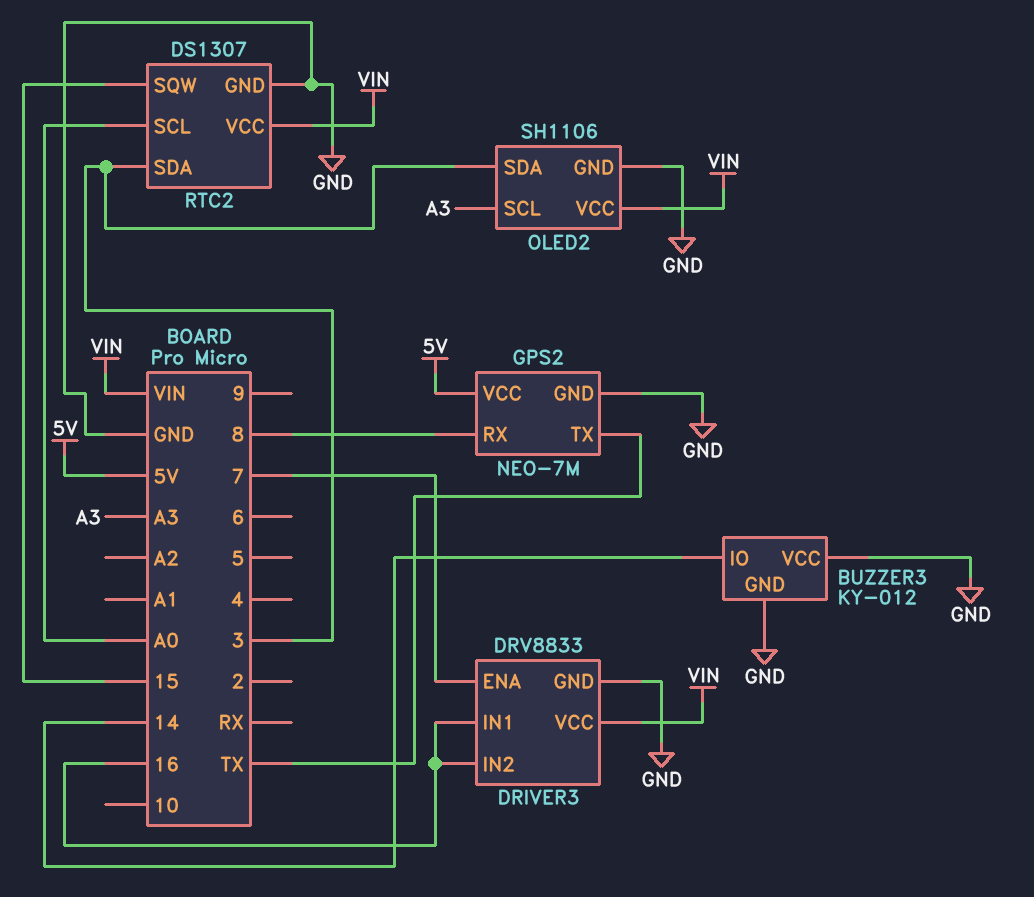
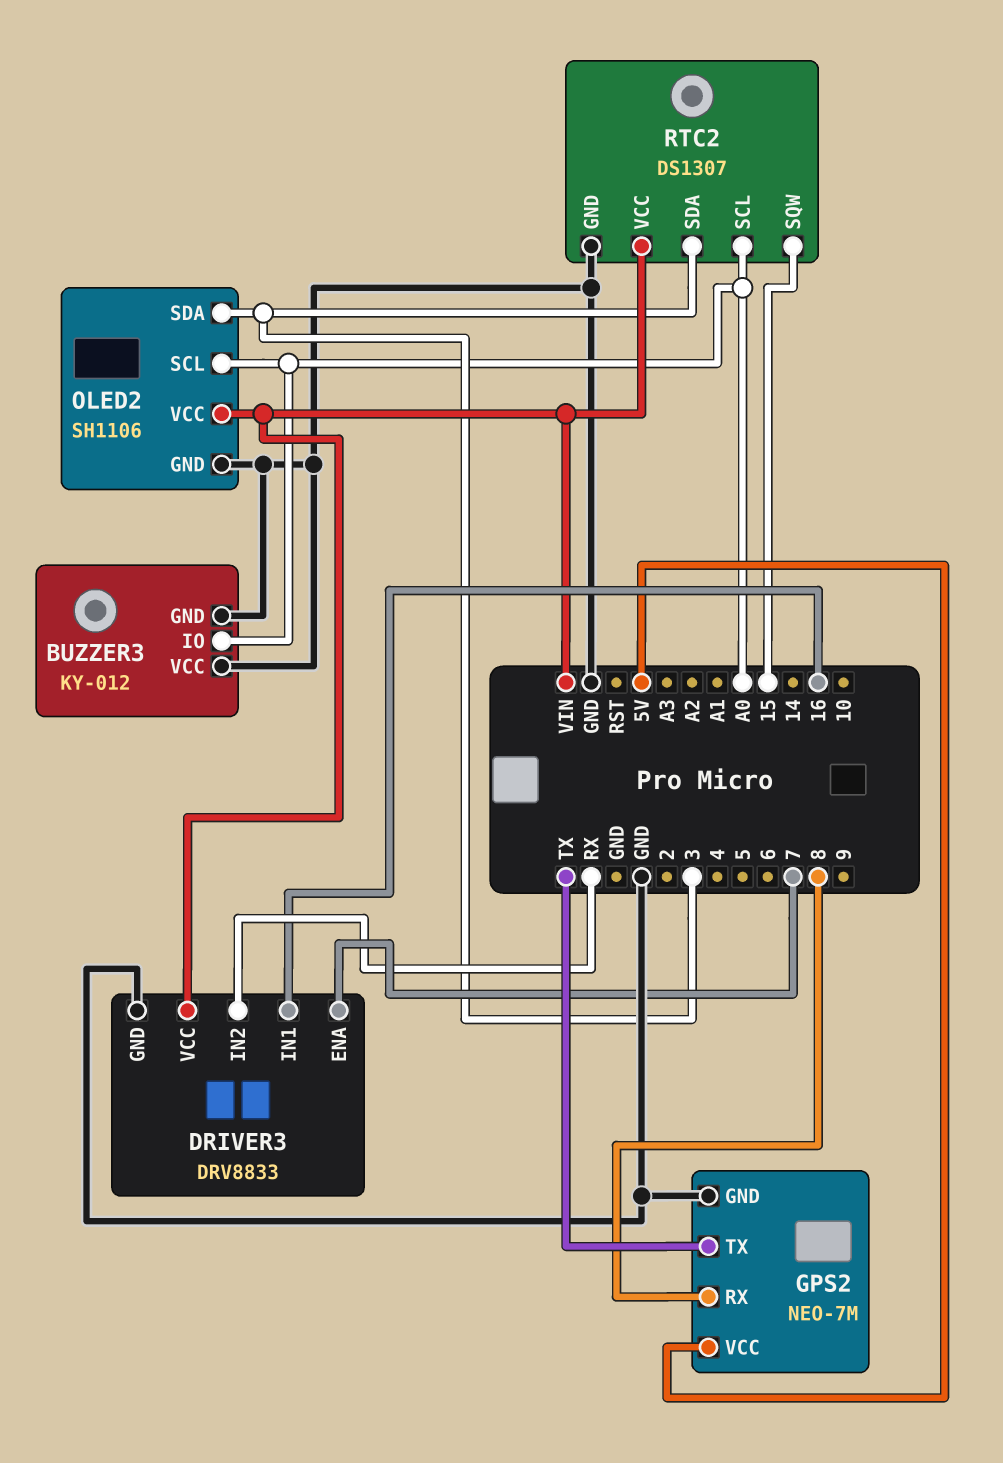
BUZZER3 pin IO: 14 -> A0
DRIVER3 pin IN2: 16 -> RX
OLED2 pin SCL: A3 -> A0

